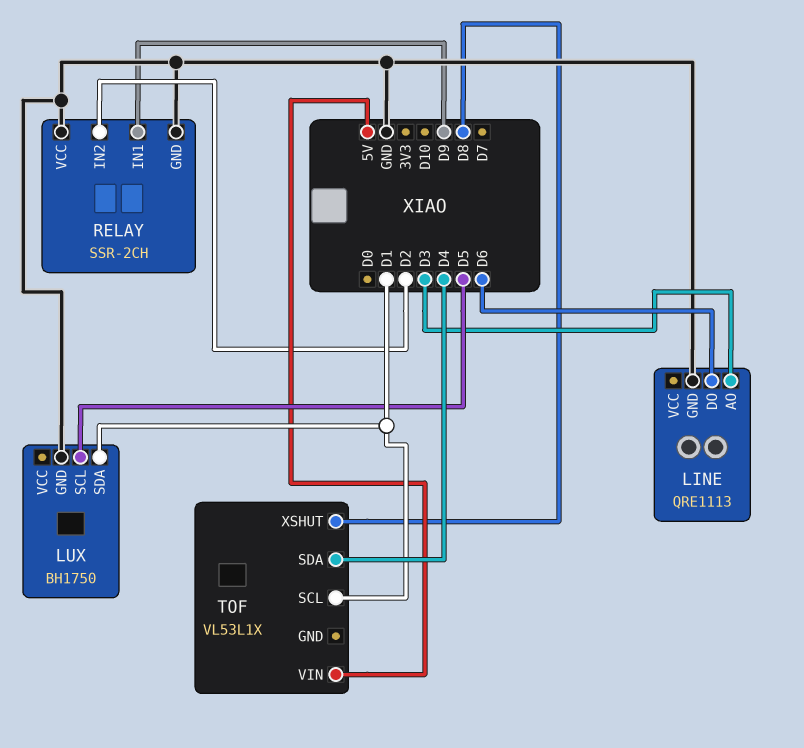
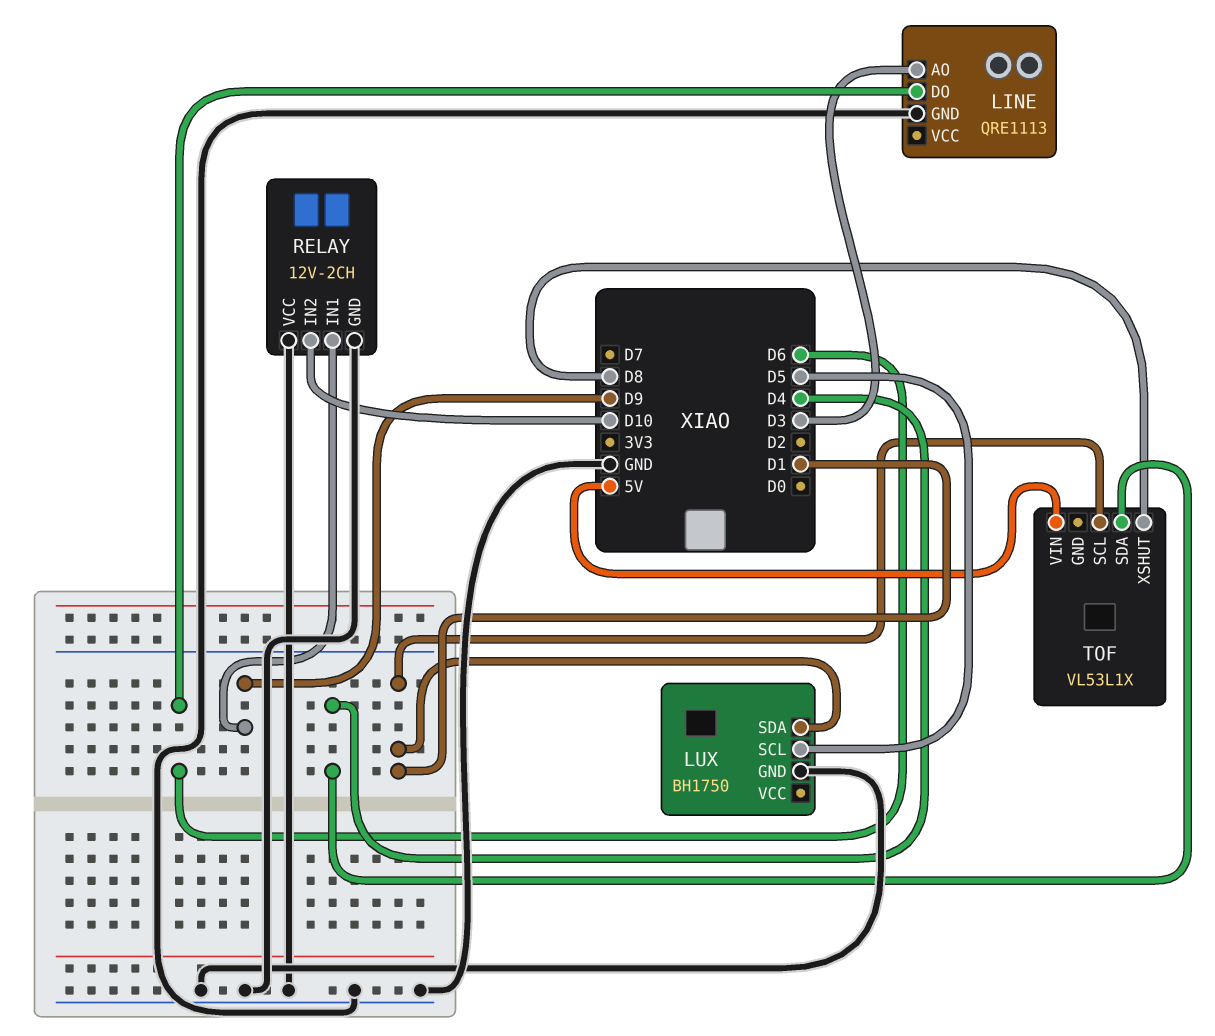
RELAY: SSR-2CH -> 12V-2CH
RELAY pin IN2: D2 -> D10

